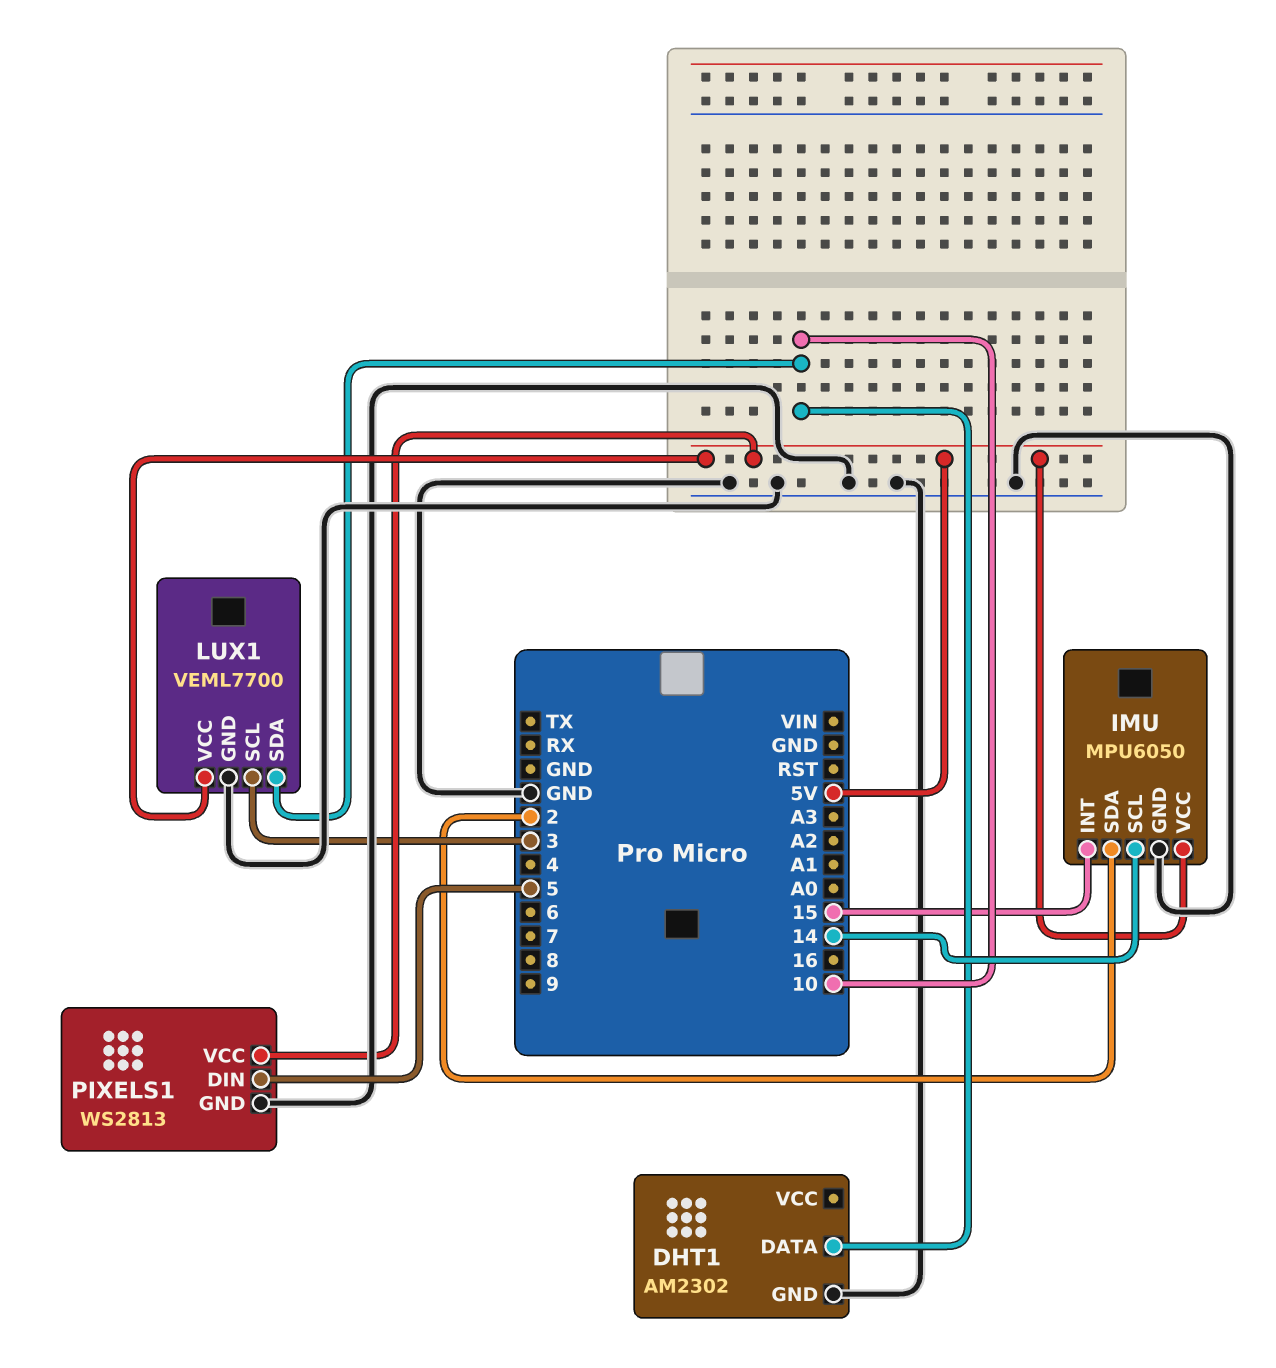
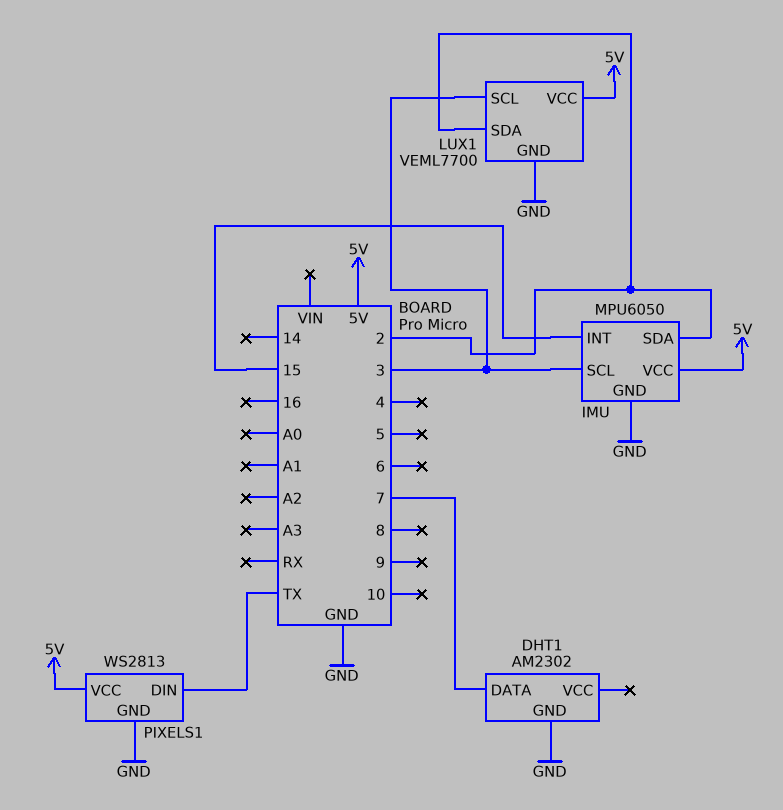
DHT1 pin DATA: 10 -> 7
IMU pin SCL: 14 -> 3
LUX1 pin SDA: 10 -> 2
PIXELS1 pin DIN: 5 -> TX

